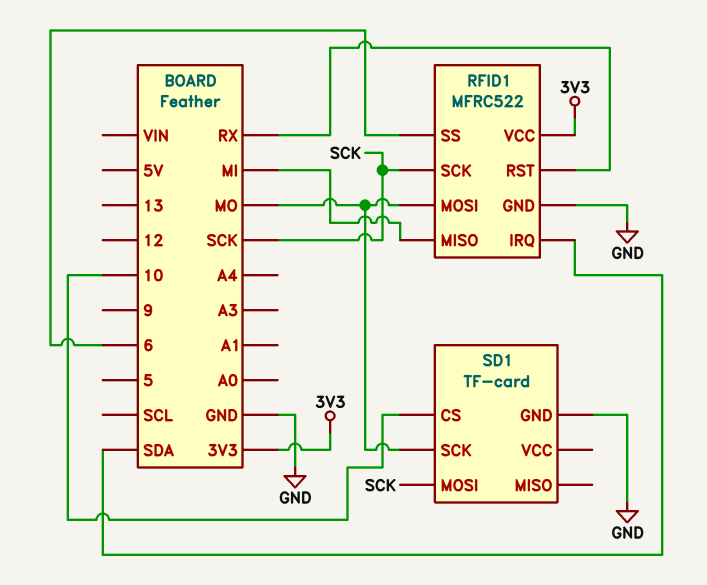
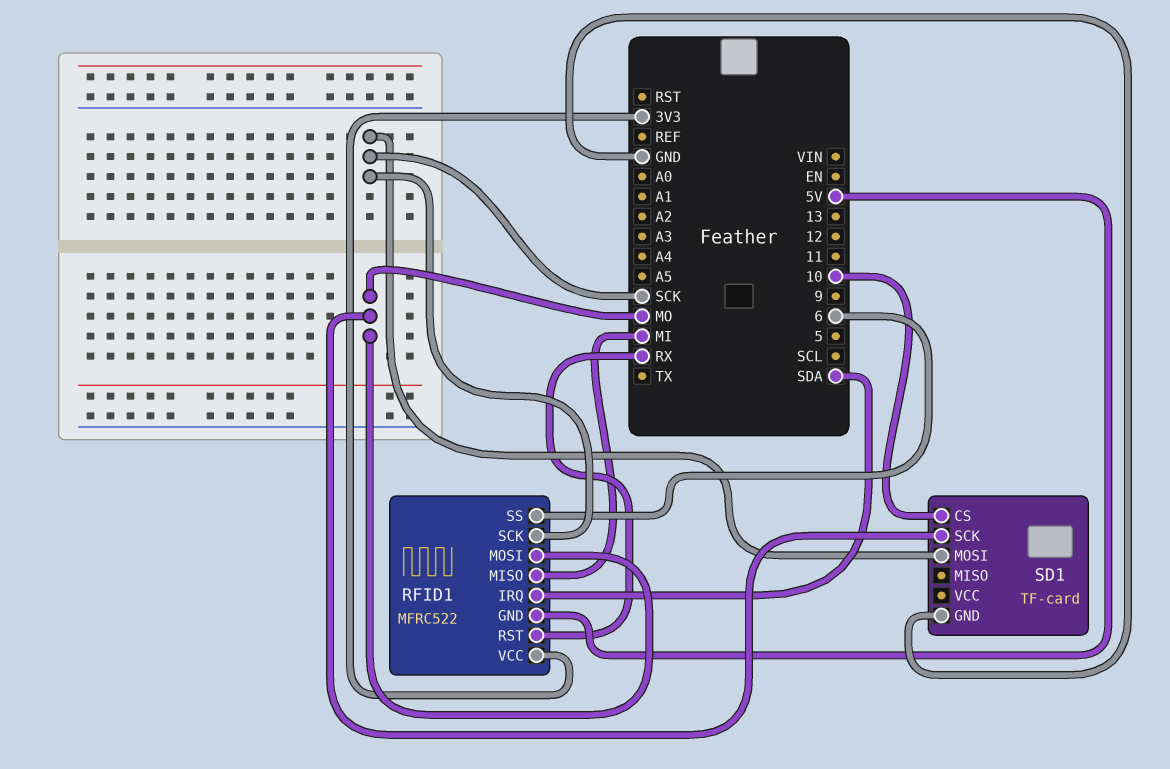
RFID1 pin GND: GND -> 5V

